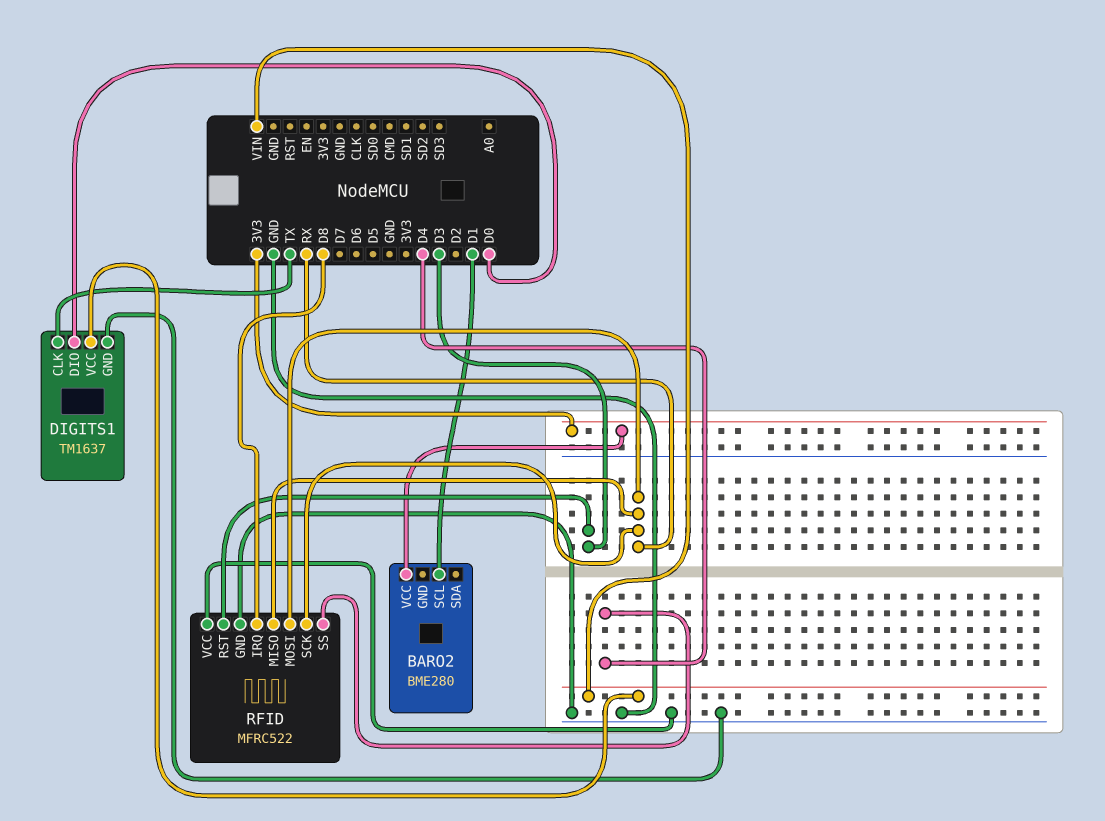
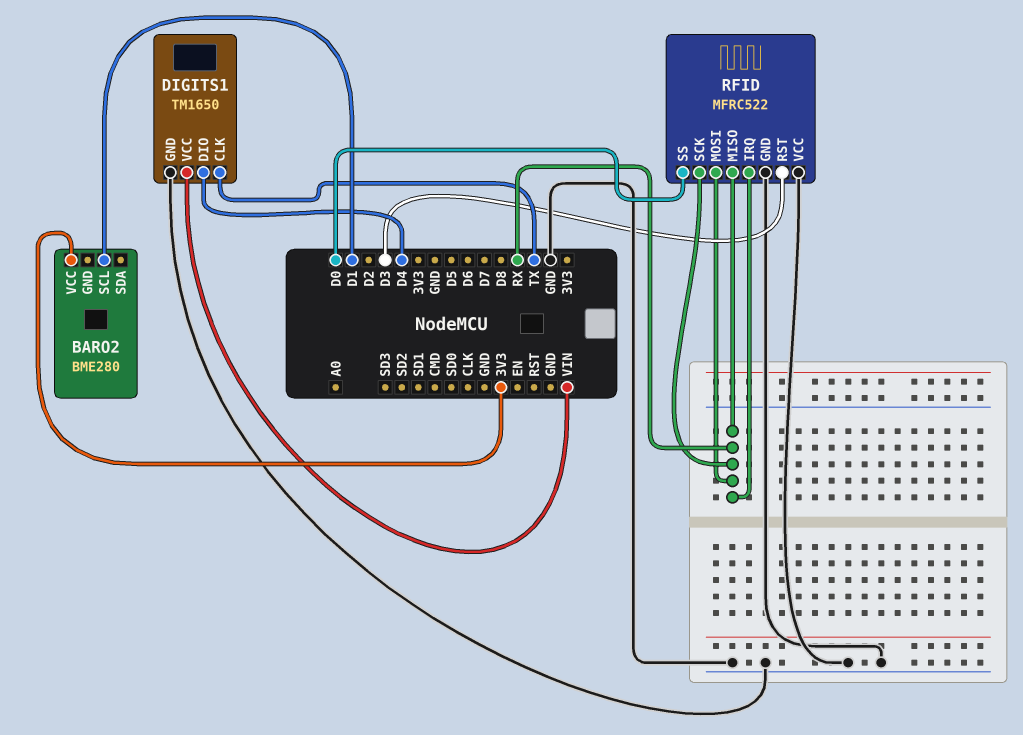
DIGITS1: TM1637 -> TM1650
DIGITS1 pin DIO: D0 -> D4
RFID pin IRQ: D8 -> RX
RFID pin SS: D4 -> D0

